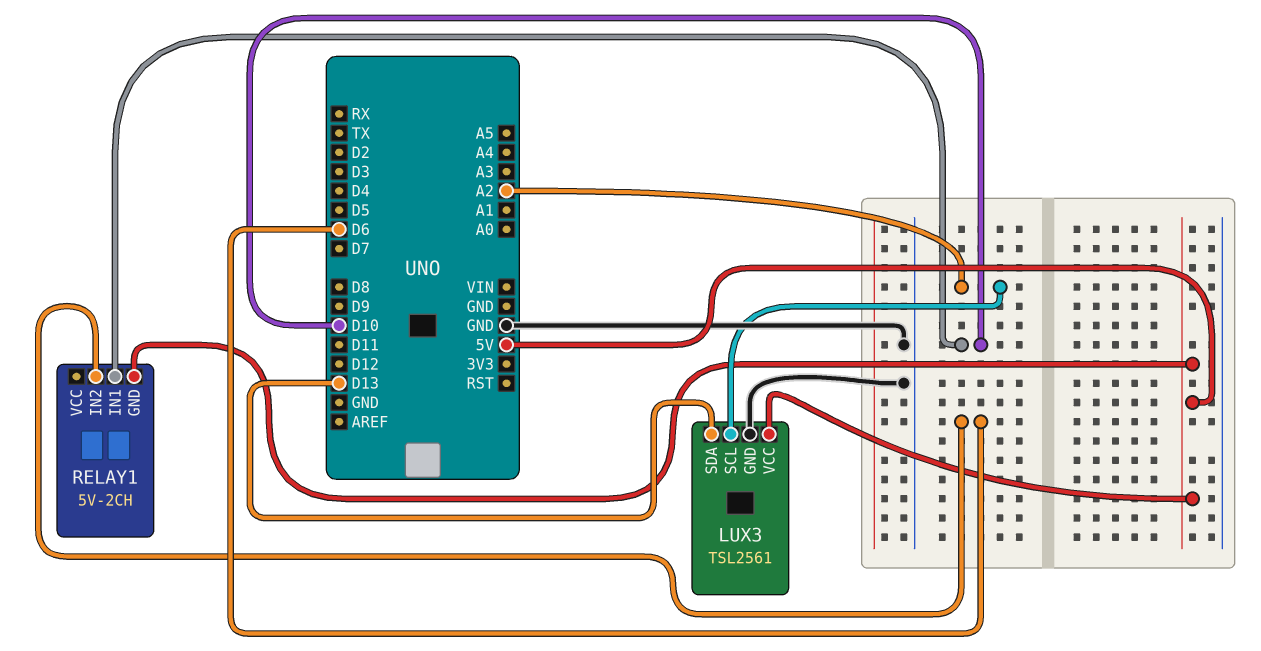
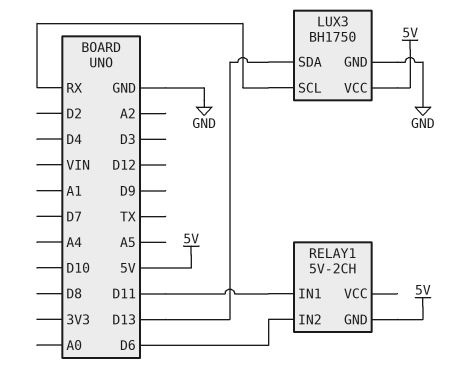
LUX3: TSL2561 -> BH1750
LUX3 pin SCL: A2 -> RX
RELAY1 pin IN1: D10 -> D11

